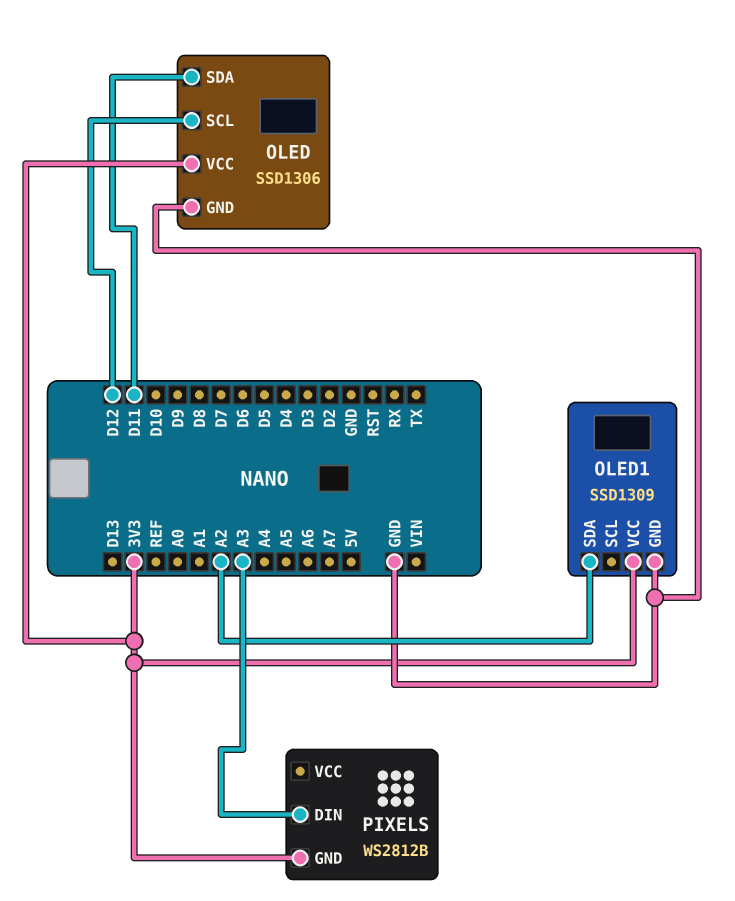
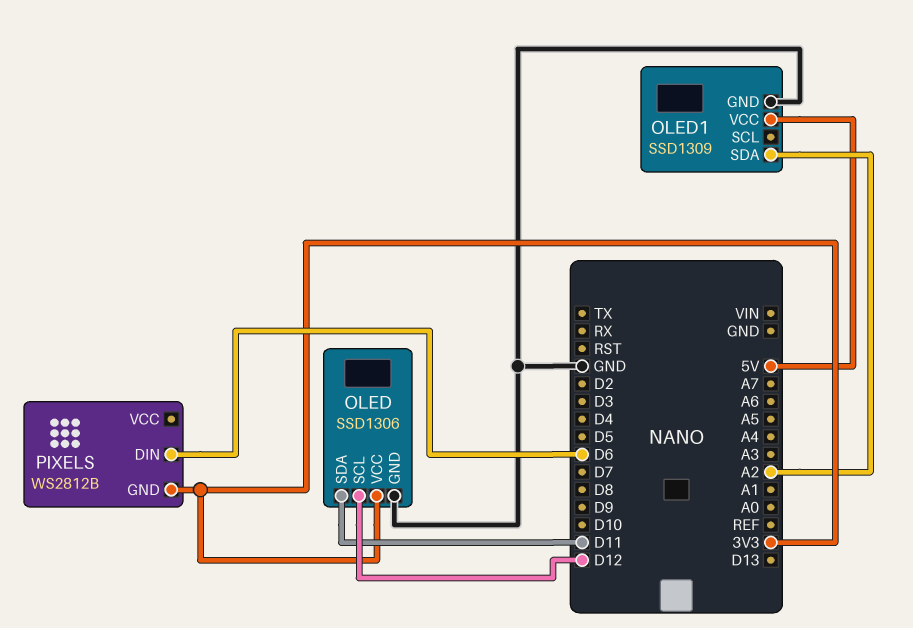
OLED1 pin VCC: 3V3 -> 5V
PIXELS pin DIN: A3 -> D6

